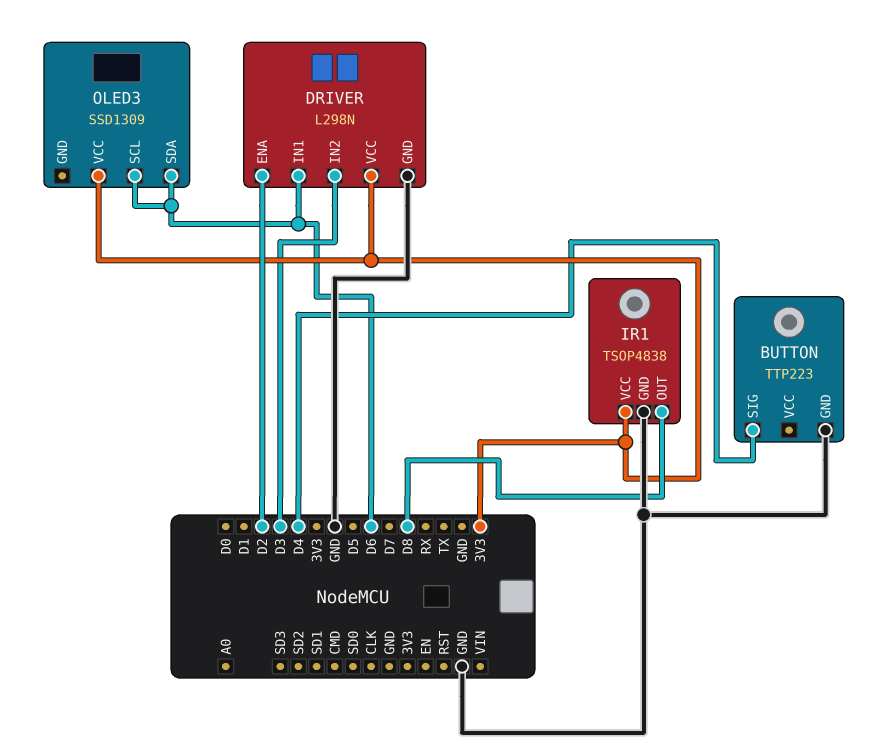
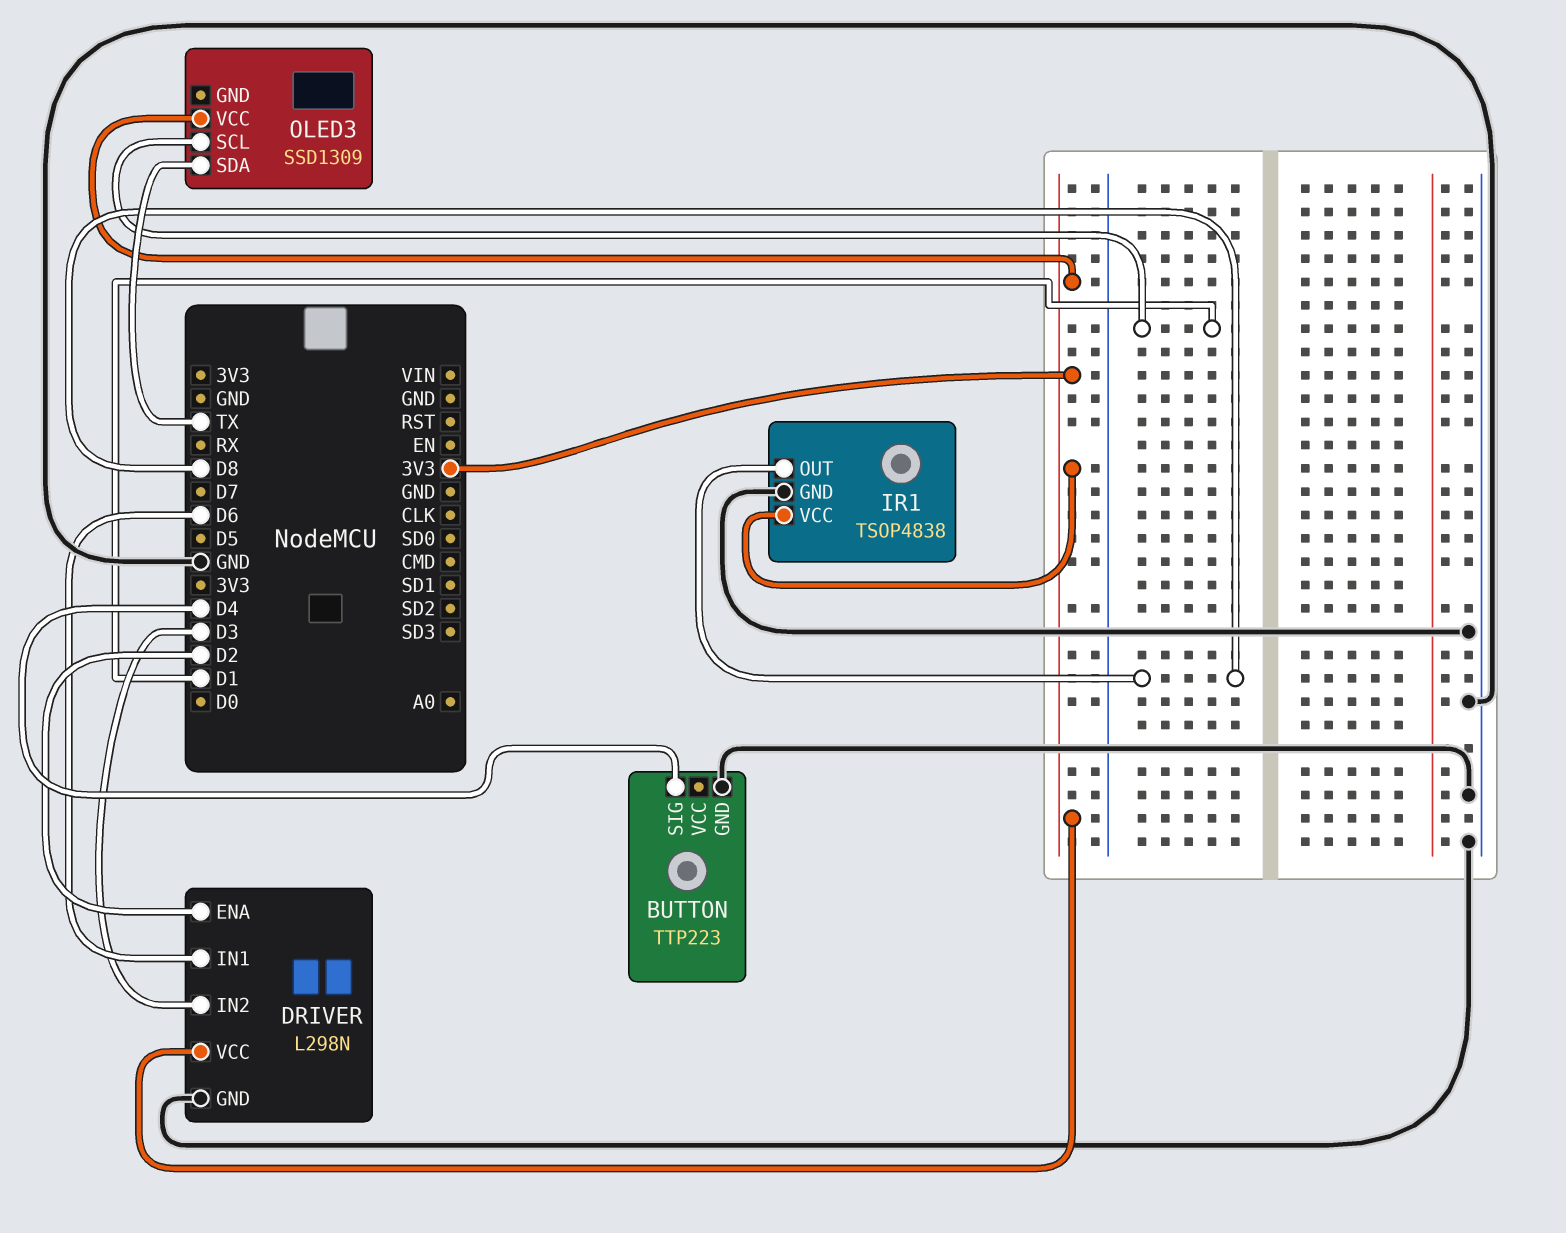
OLED3 pin SCL: D6 -> D1
OLED3 pin SDA: D6 -> TX

